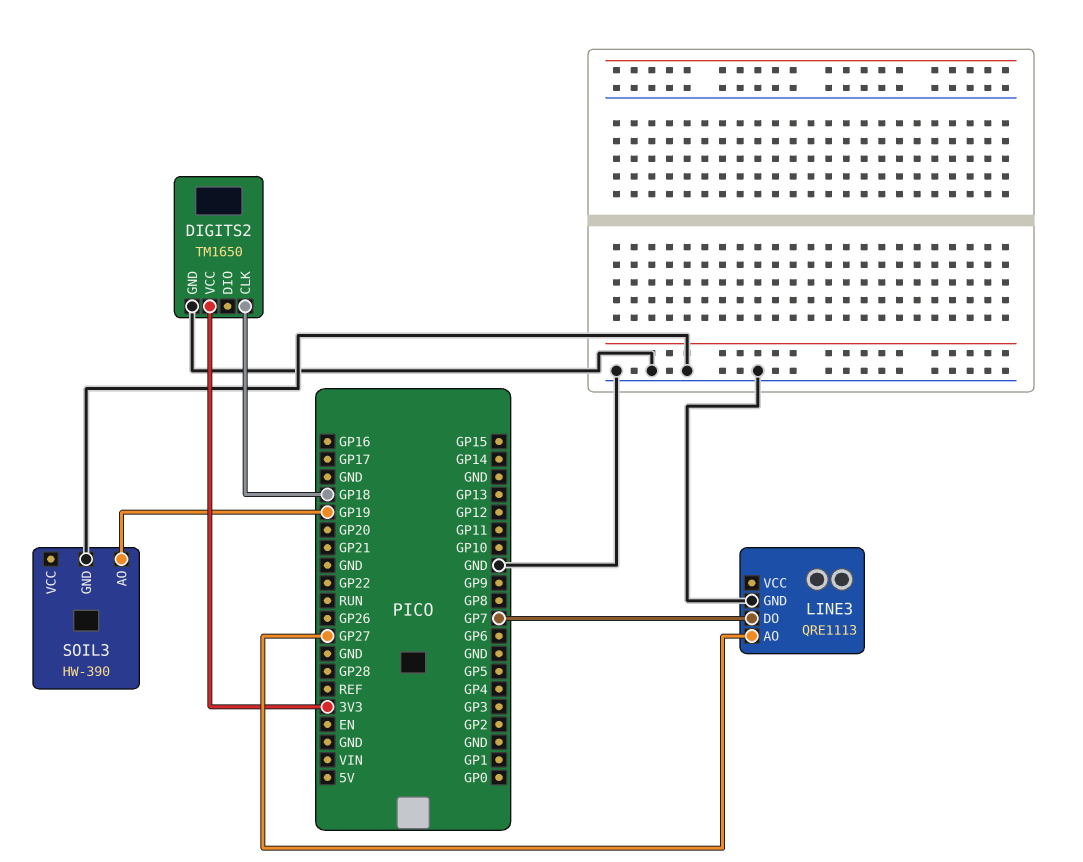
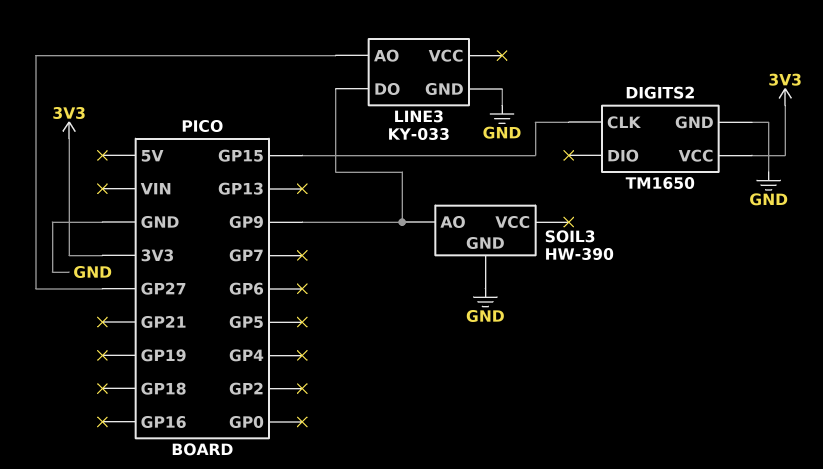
DIGITS2 pin CLK: GP18 -> GP15
LINE3: QRE1113 -> KY-033
LINE3 pin DO: GP7 -> GP9
SOIL3 pin AO: GP19 -> GP9

